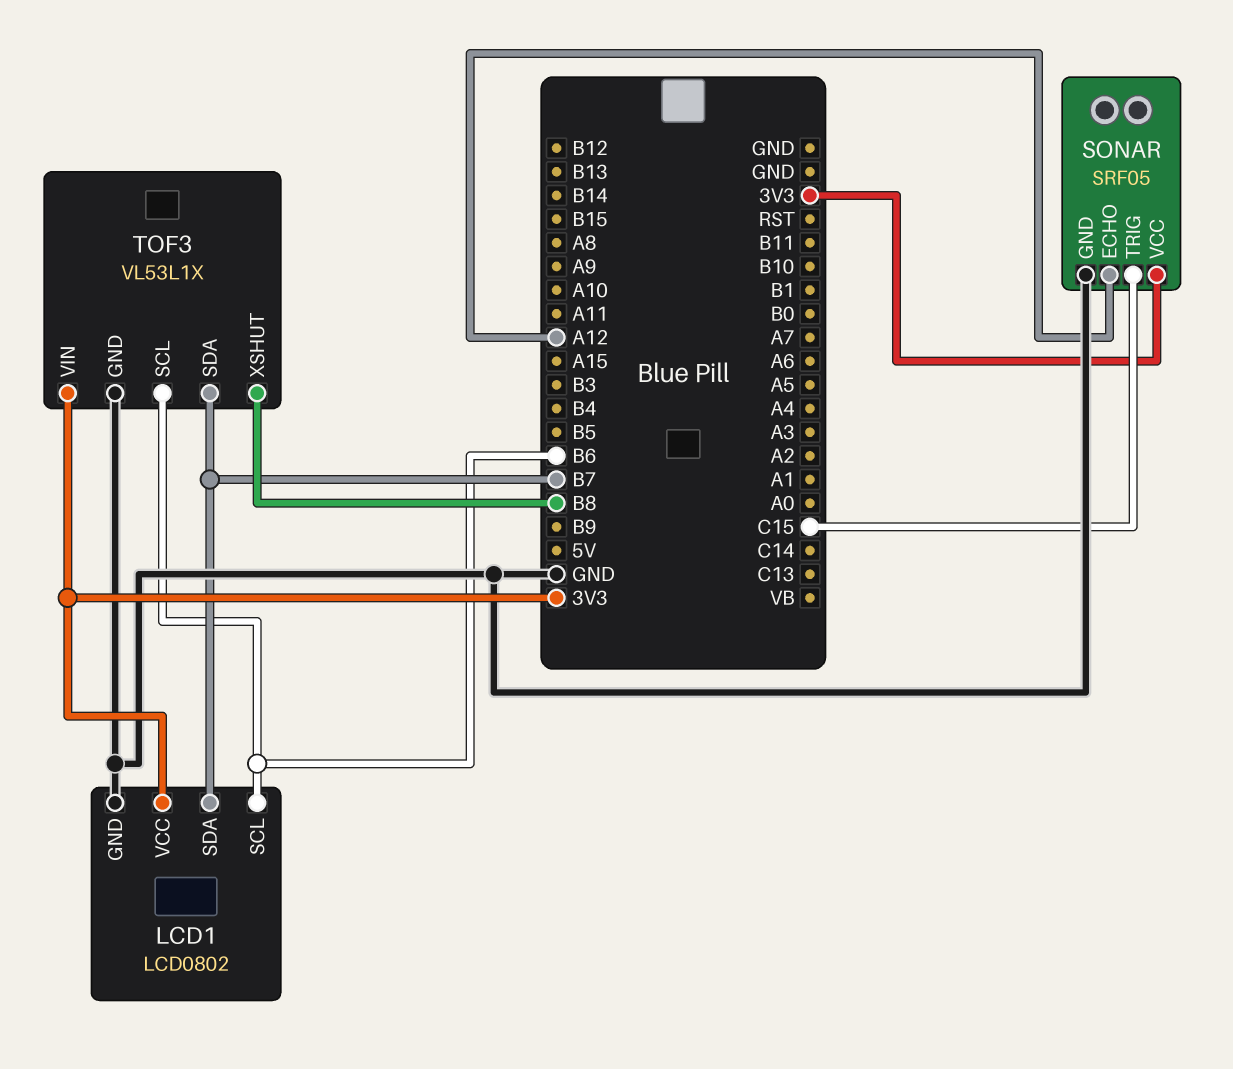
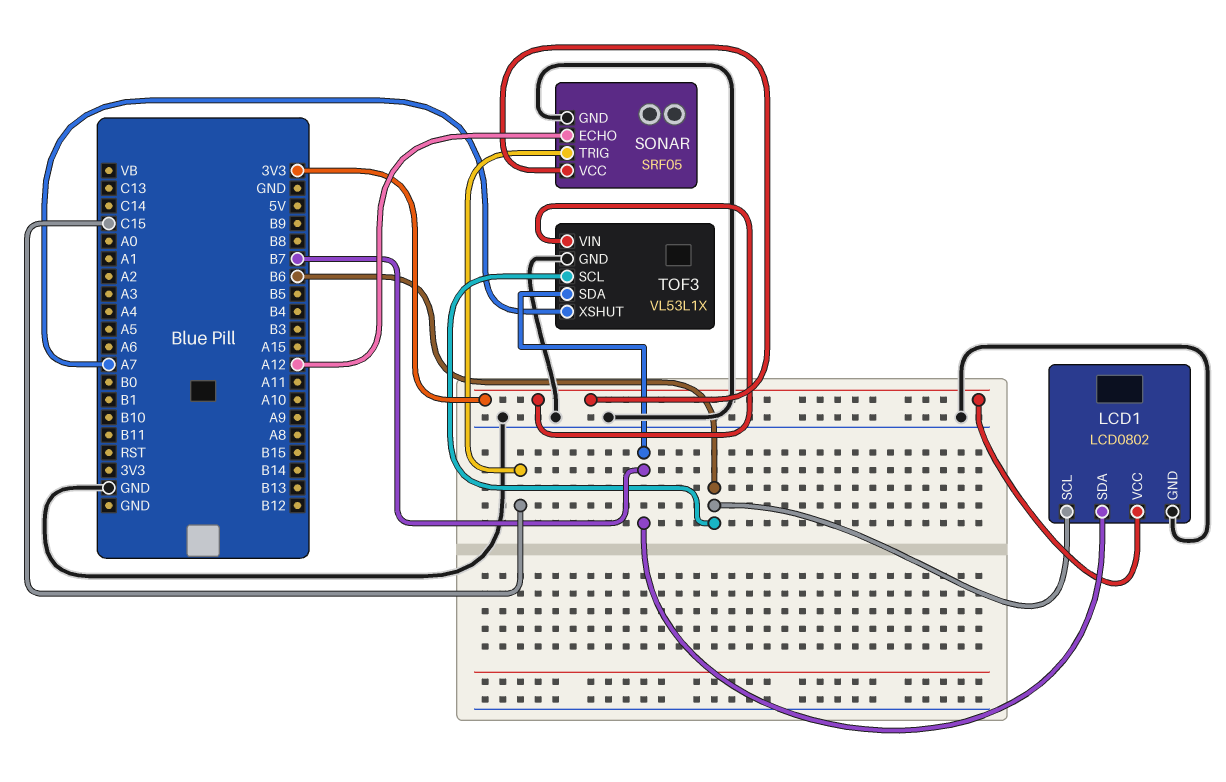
TOF3 pin XSHUT: B8 -> A7

